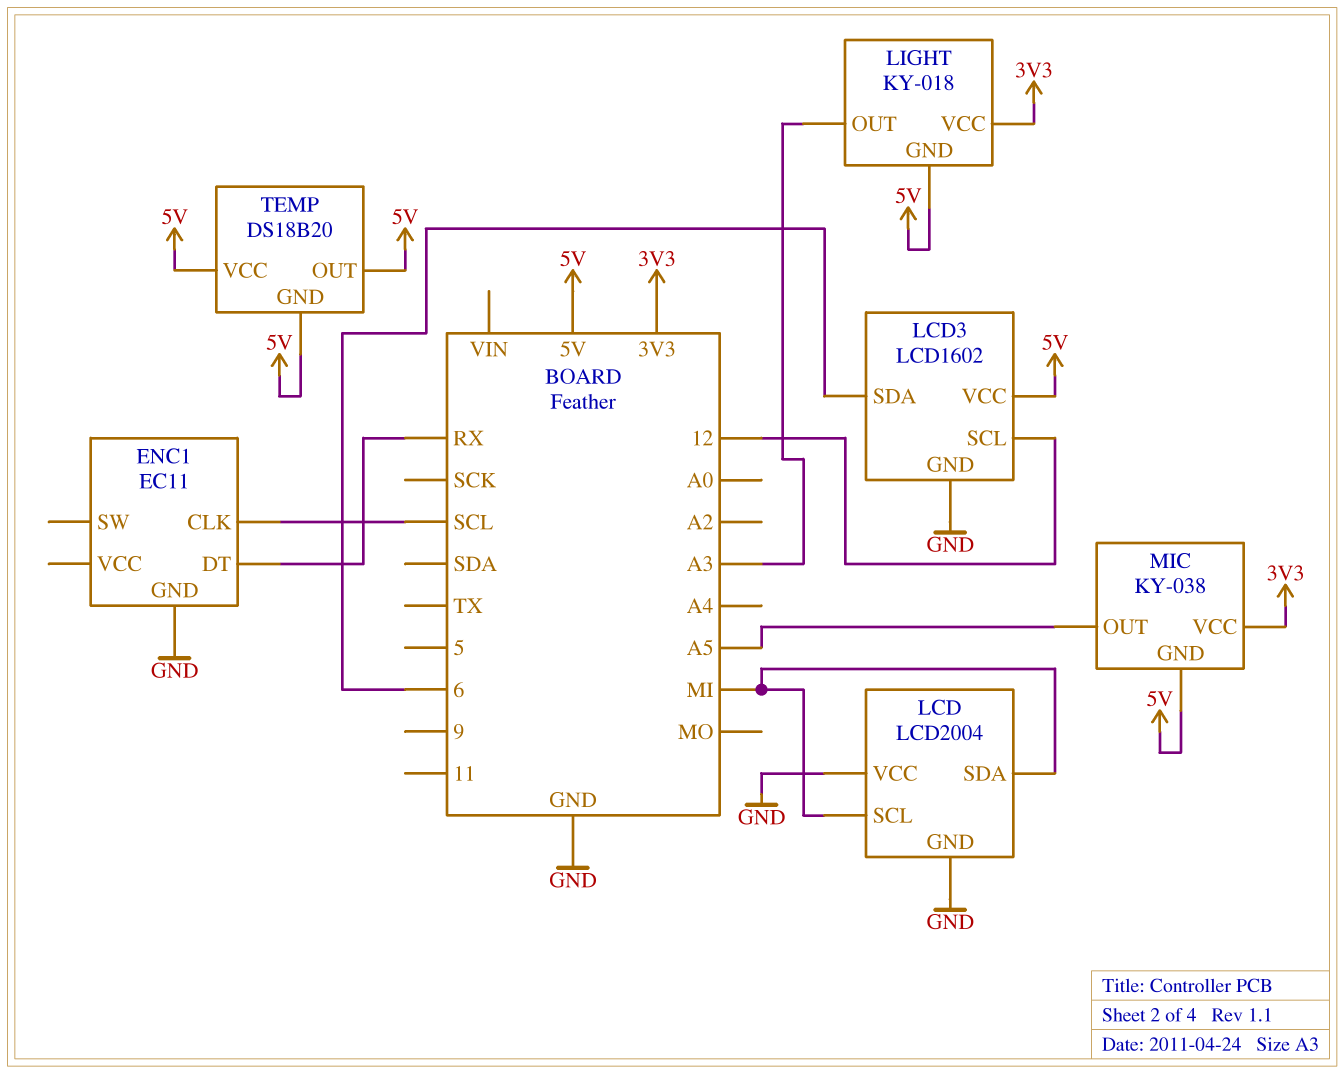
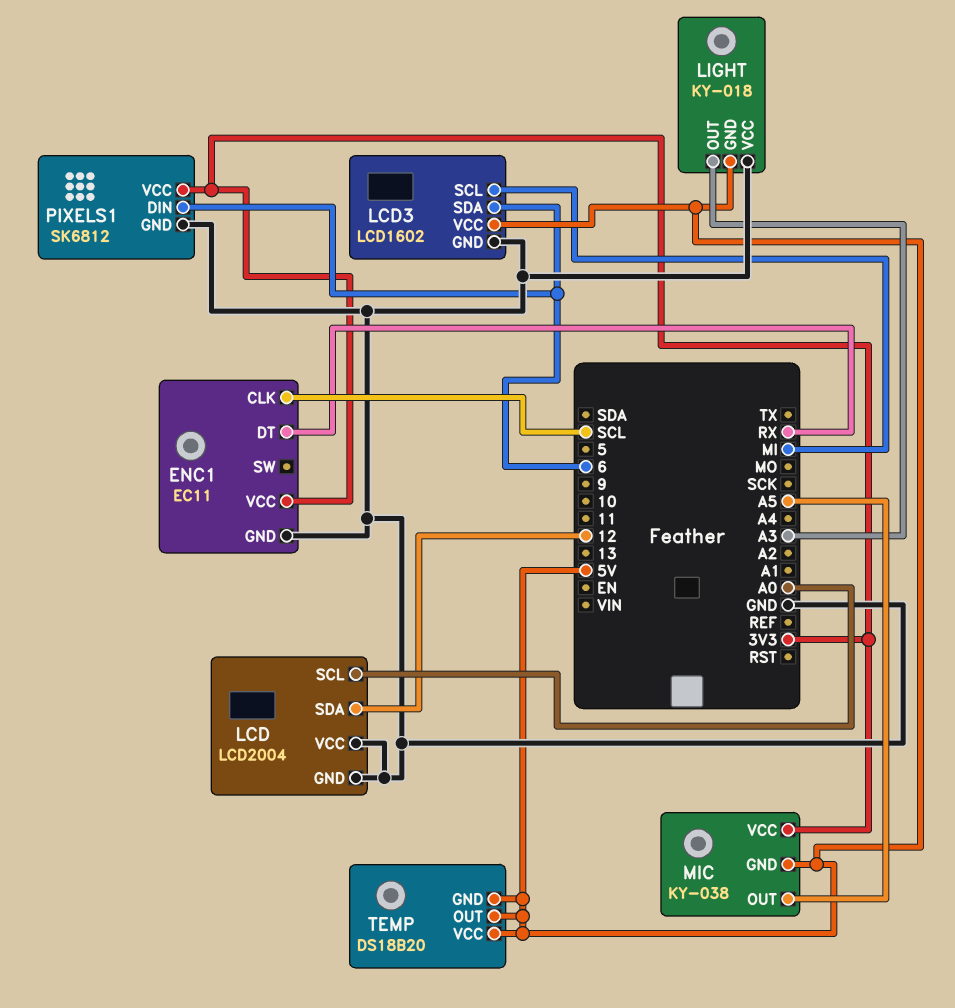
ENC1 pin VCC: none -> 3V3
LCD pin SCL: MI -> A0
LCD pin SDA: MI -> 12
LCD3 pin SCL: 12 -> MI
LIGHT pin VCC: 3V3 -> GND
PIXELS1: none -> SK6812
PIXELS1 pin DIN: none -> 6
PIXELS1 pin GND: none -> GND
PIXELS1 pin VCC: none -> 3V3

